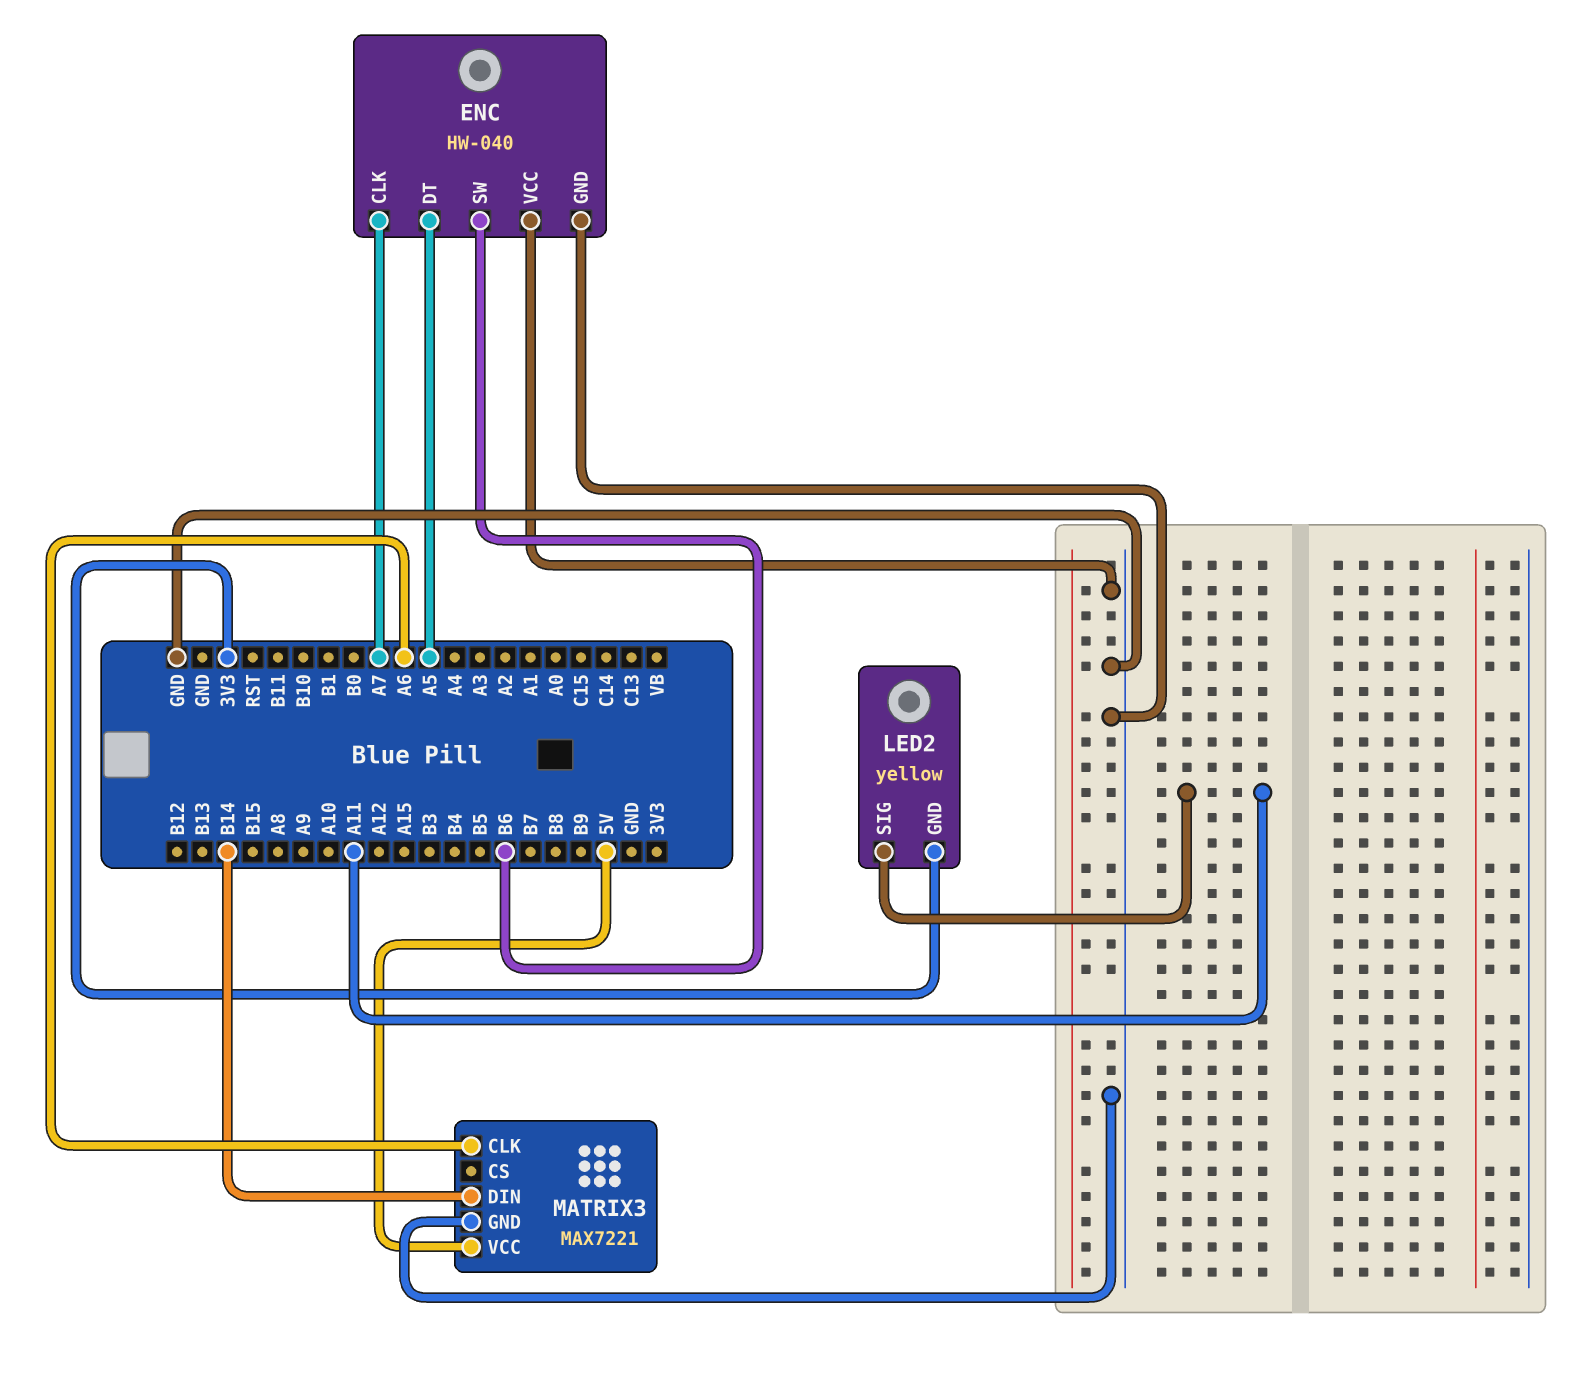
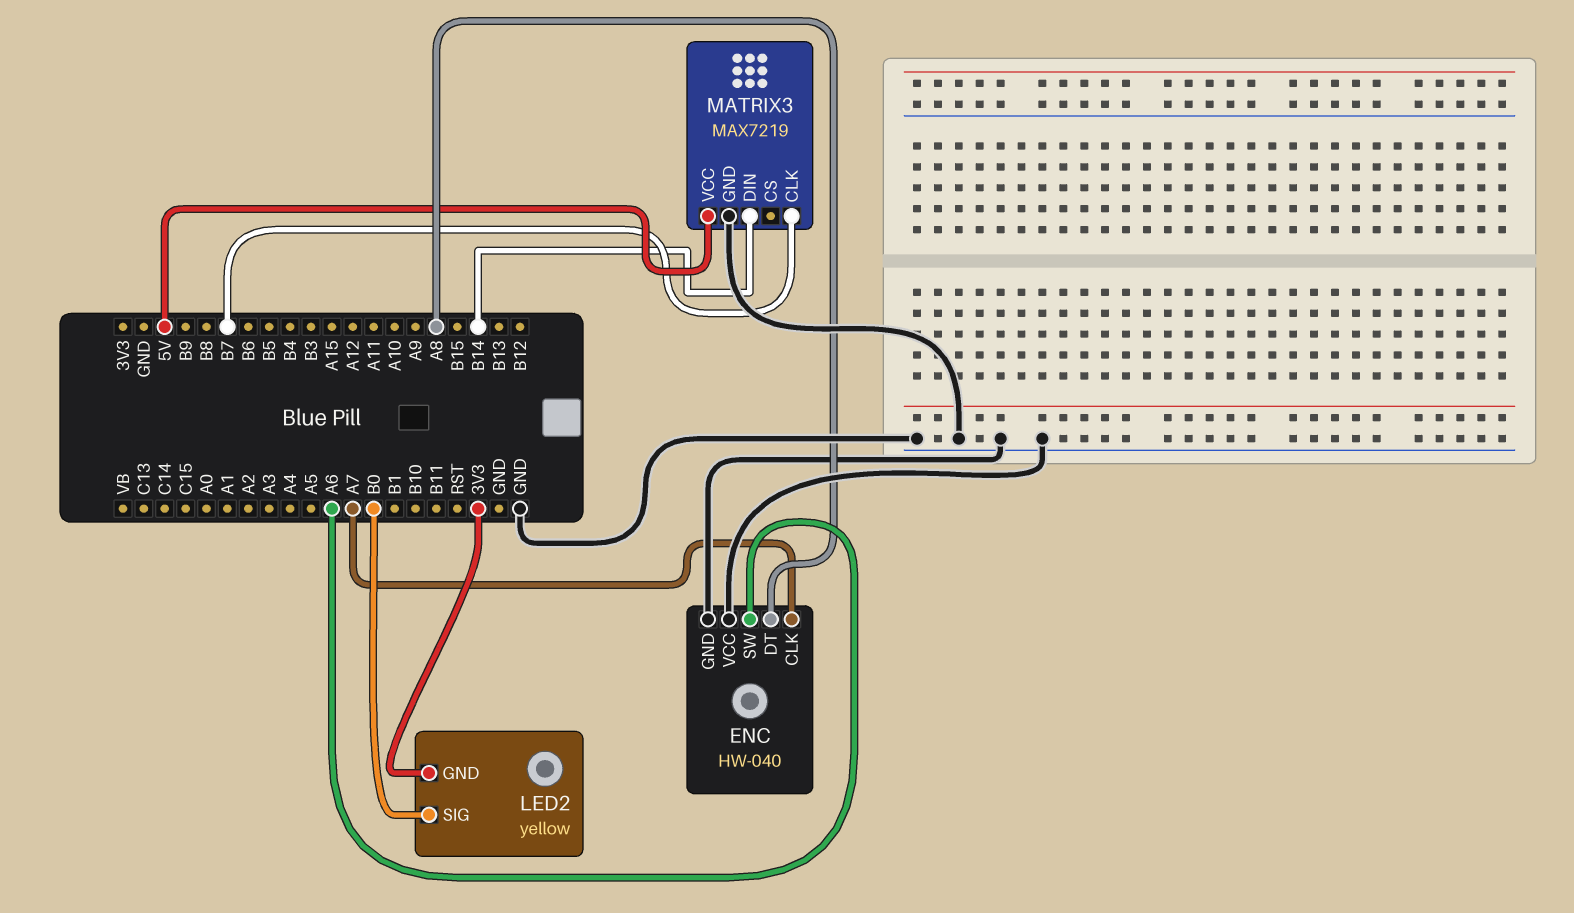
ENC pin DT: A5 -> A8
ENC pin SW: B6 -> A6
LED2 pin SIG: A11 -> B0
MATRIX3: MAX7221 -> MAX7219
MATRIX3 pin CLK: A6 -> B7

